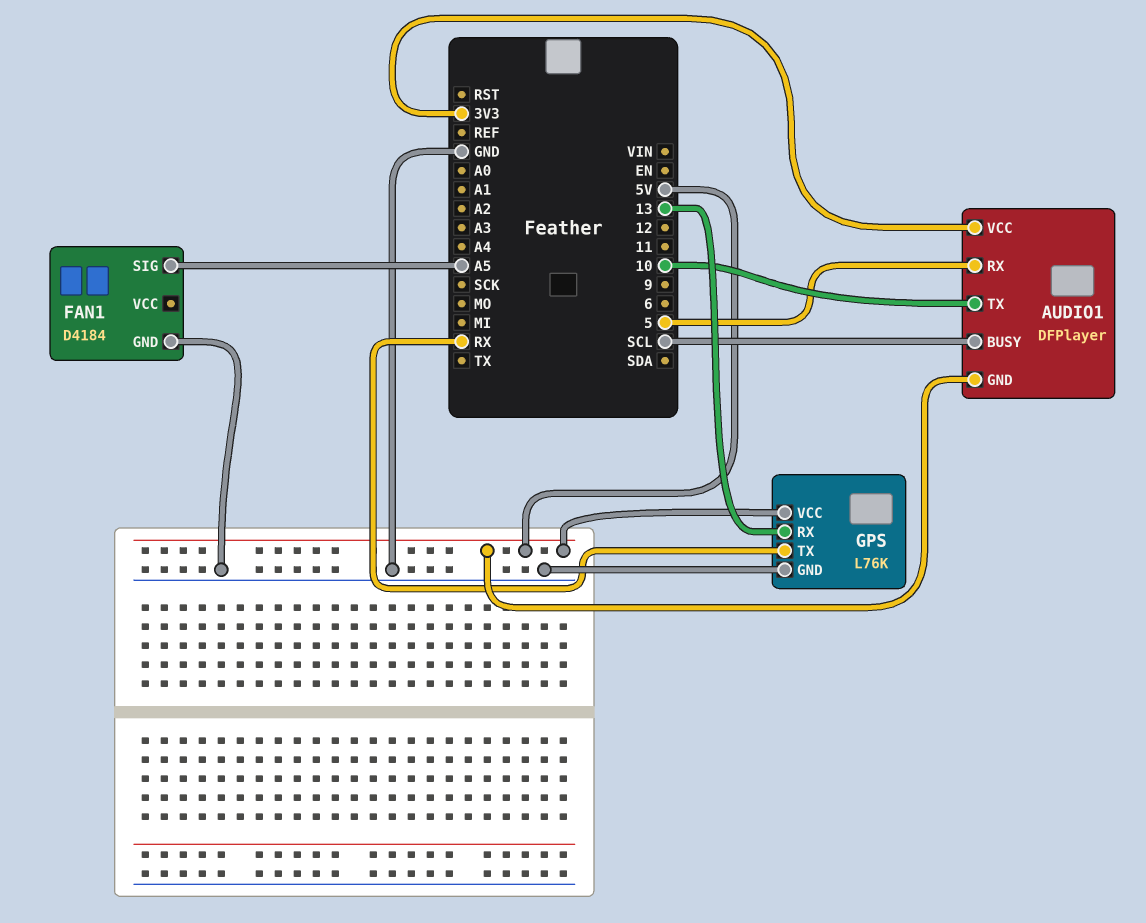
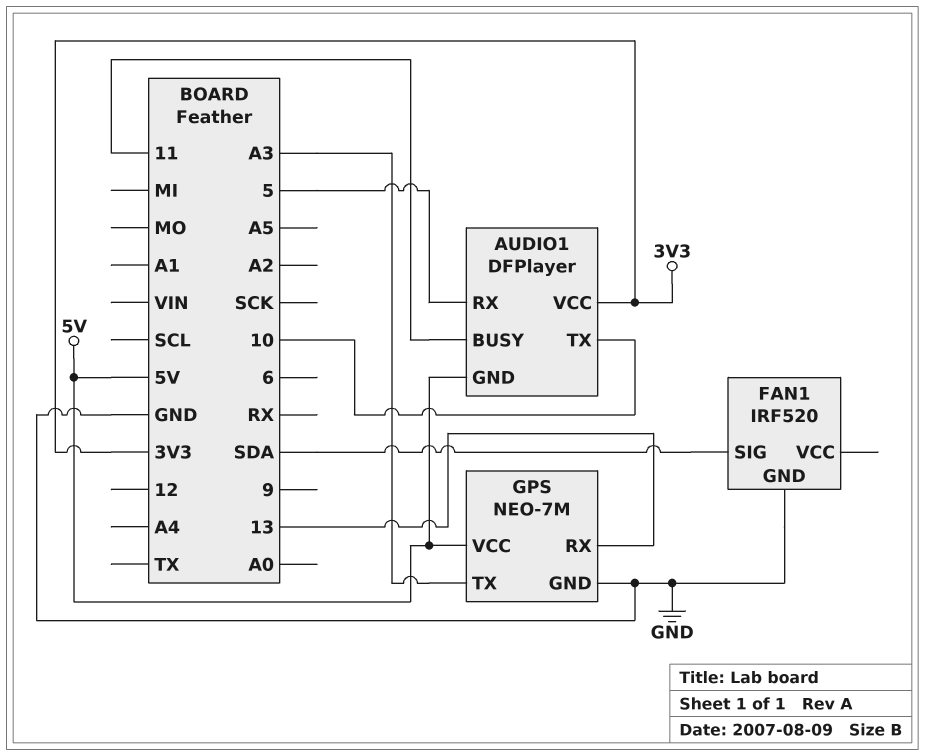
AUDIO1 pin BUSY: SCL -> 11
FAN1: D4184 -> IRF520
FAN1 pin SIG: A5 -> SDA
GPS: L76K -> NEO-7M
GPS pin TX: RX -> A3

